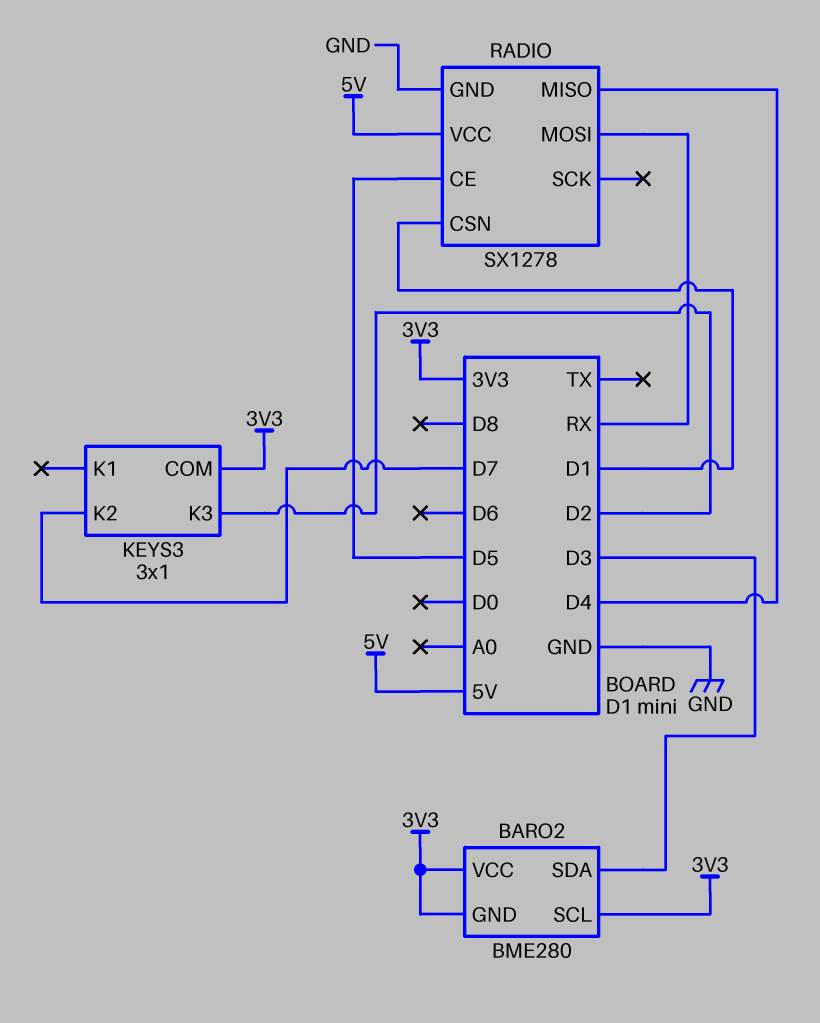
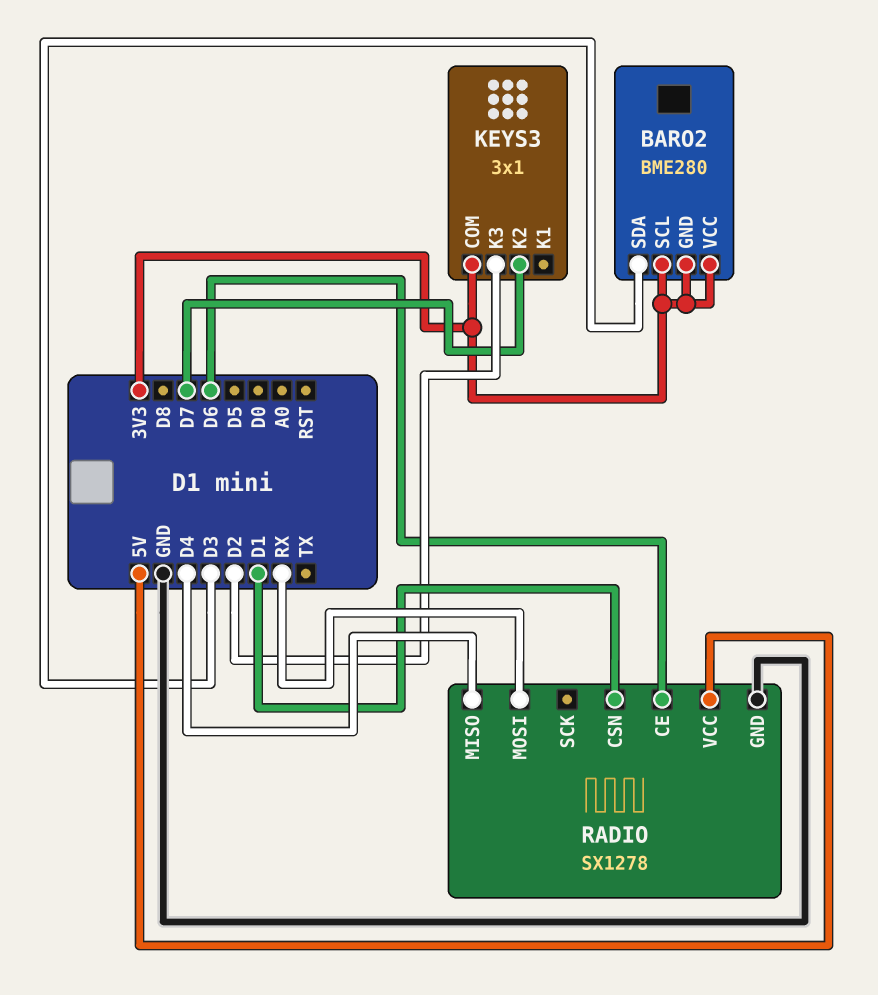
RADIO pin CE: D5 -> D6

